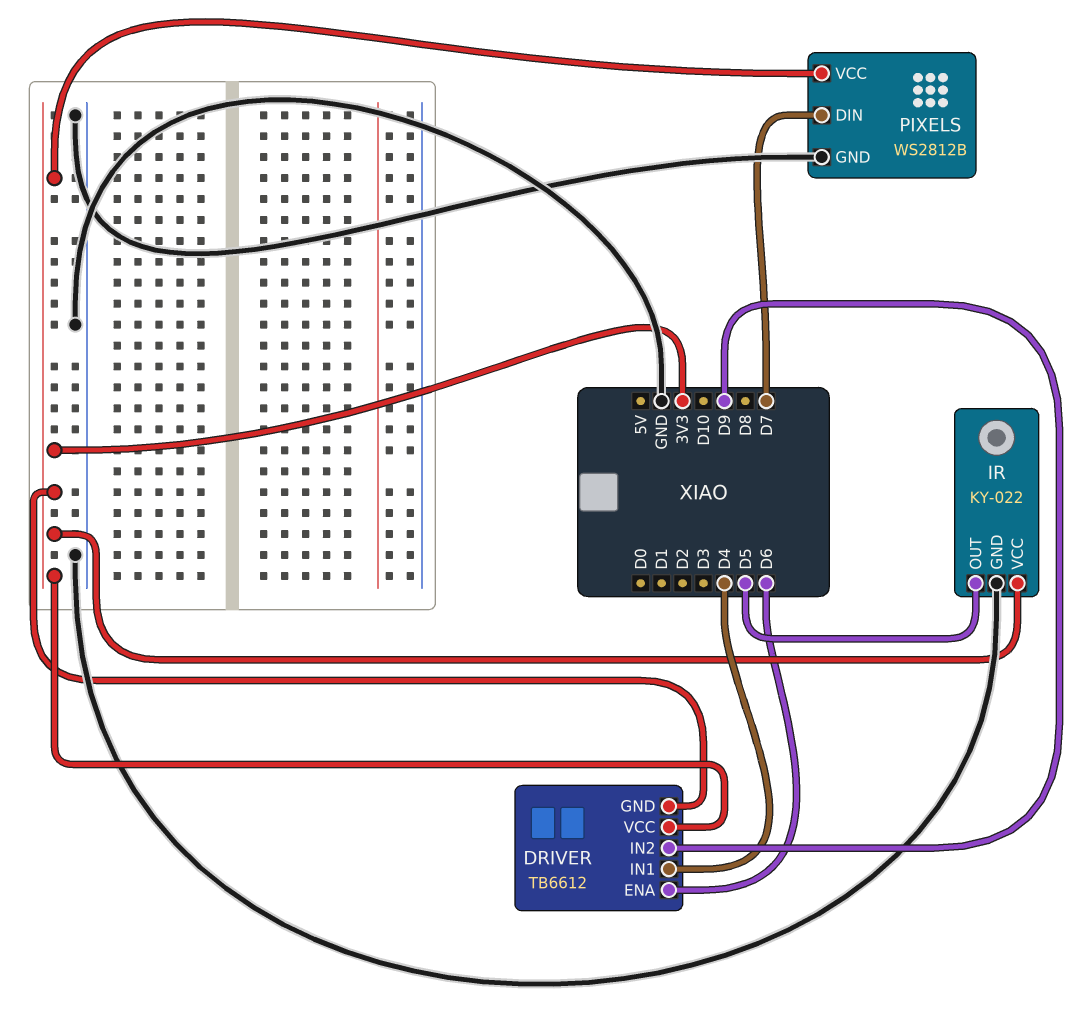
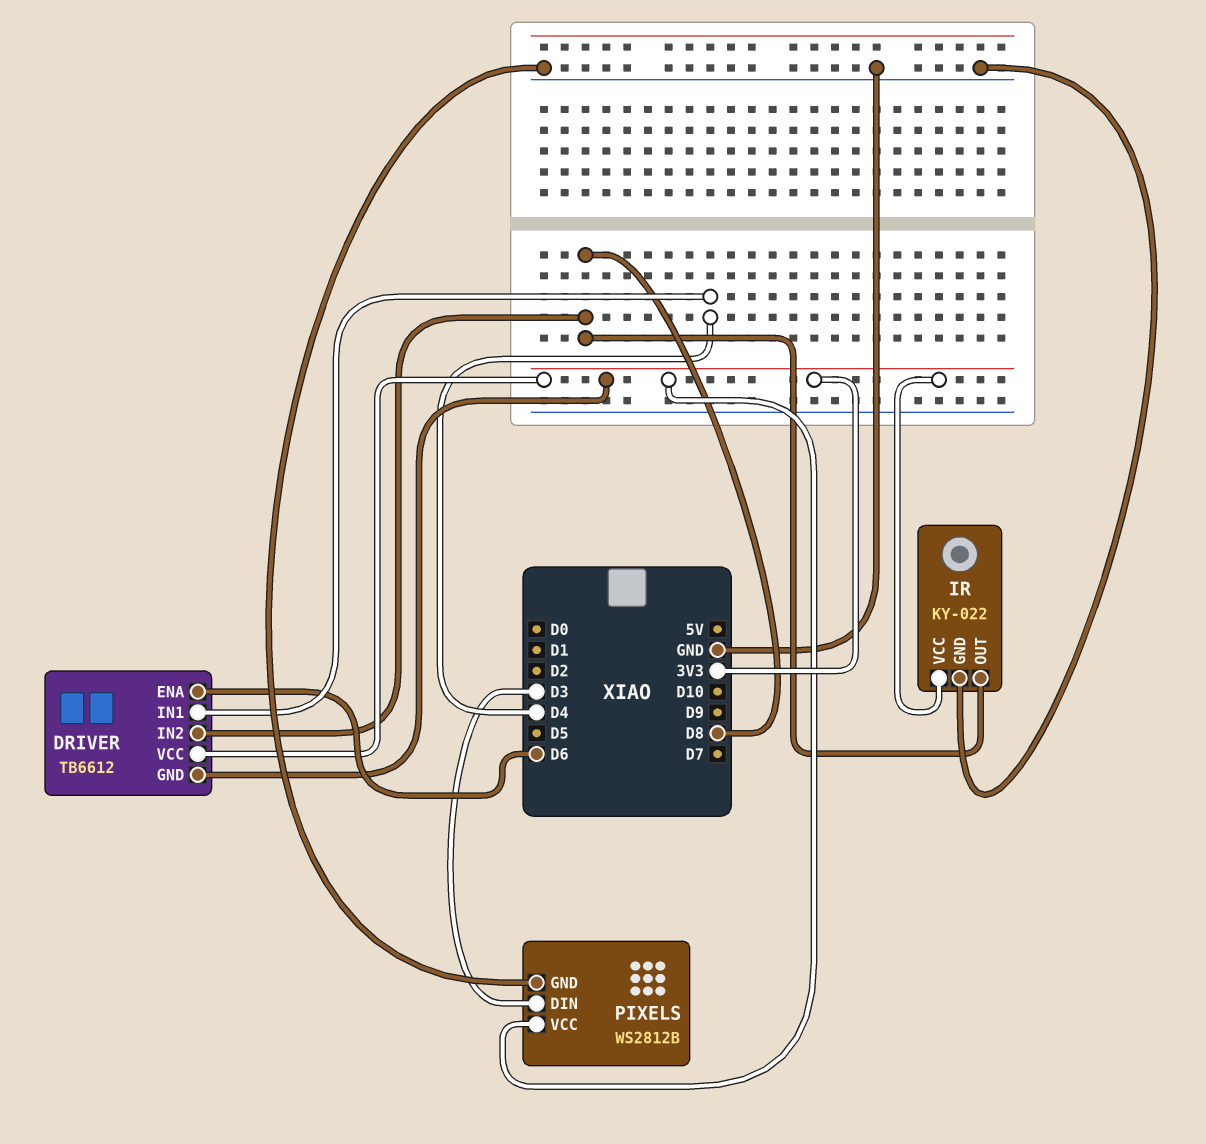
DRIVER pin IN2: D9 -> D8
IR pin OUT: D5 -> D8
PIXELS pin DIN: D7 -> D3

